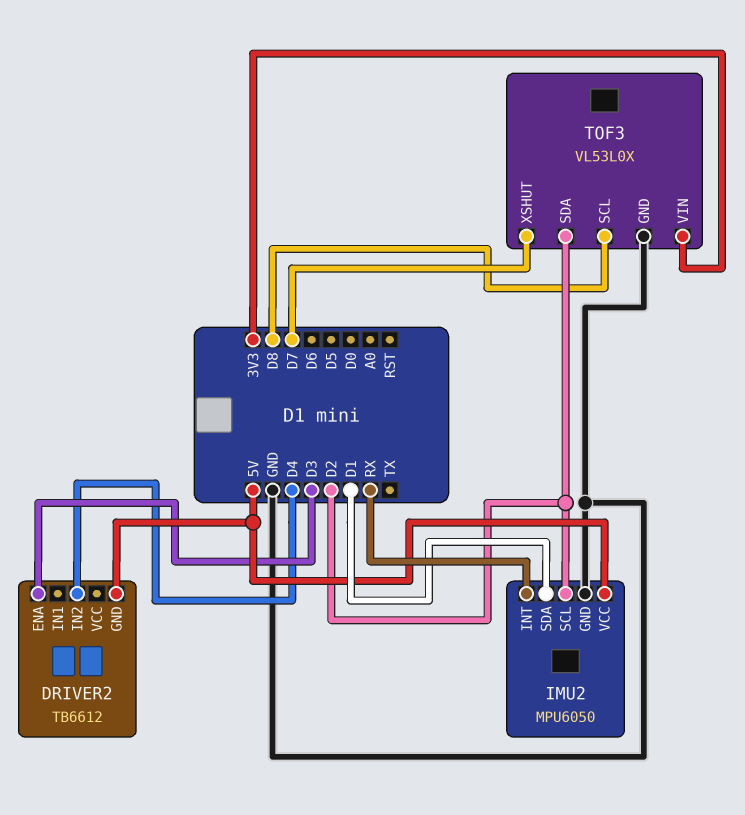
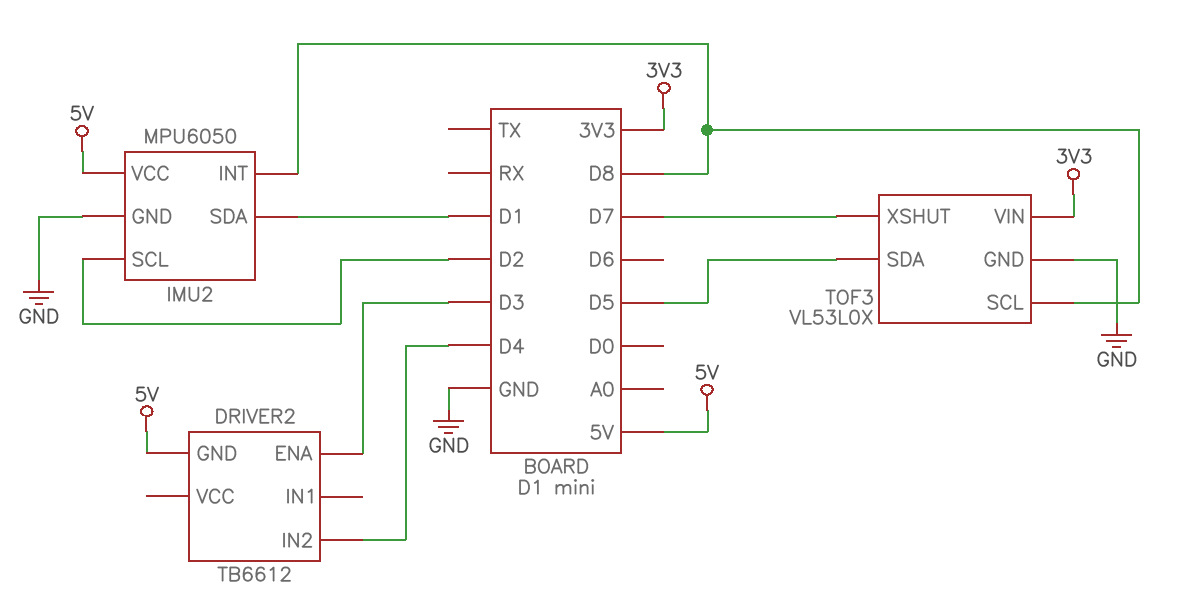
IMU2 pin INT: RX -> D8
TOF3 pin SDA: D2 -> D5

